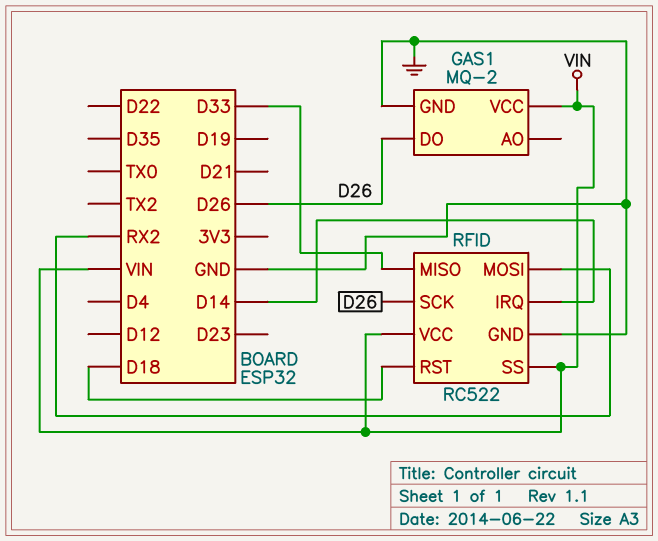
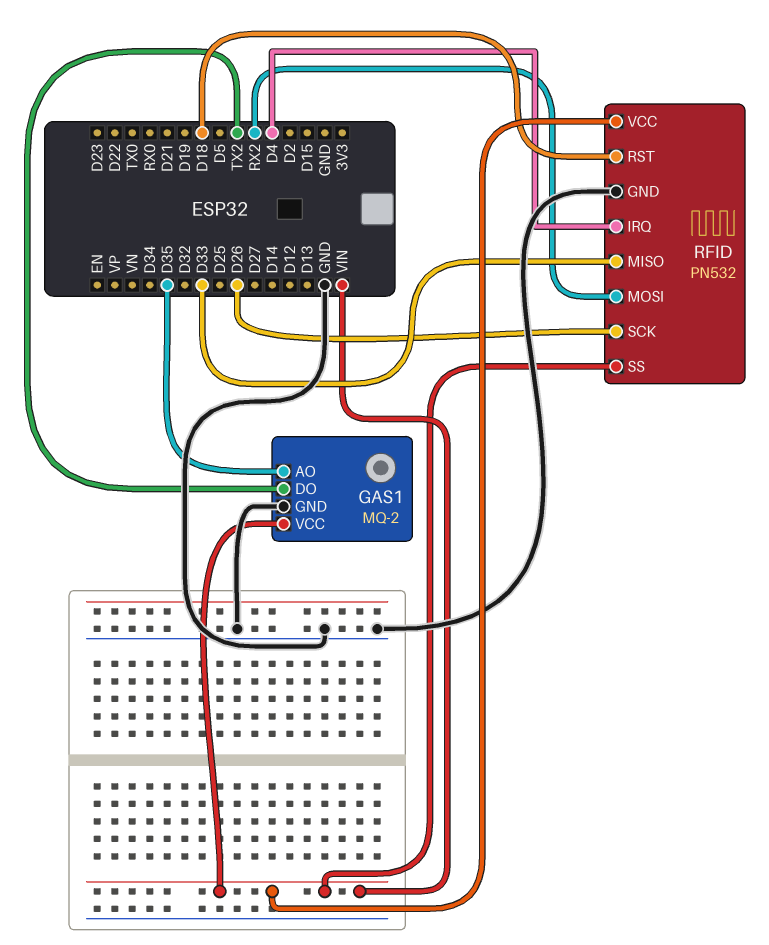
GAS1 pin AO: none -> D35
GAS1 pin DO: D26 -> TX2
RFID: RC522 -> PN532
RFID pin IRQ: D14 -> D4

